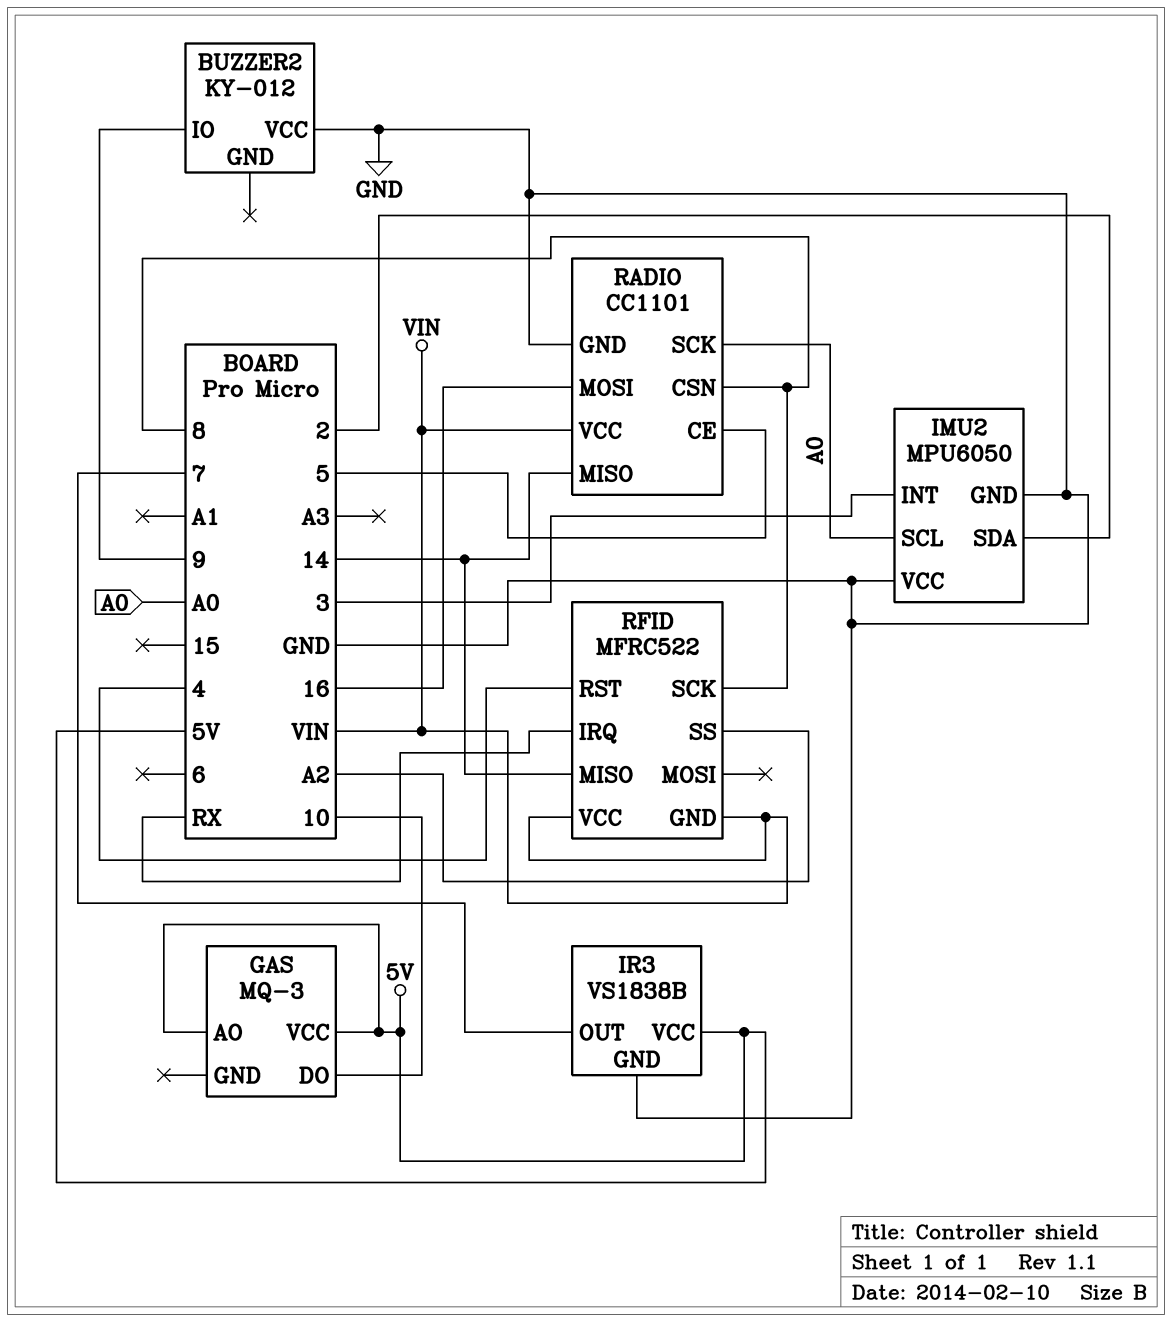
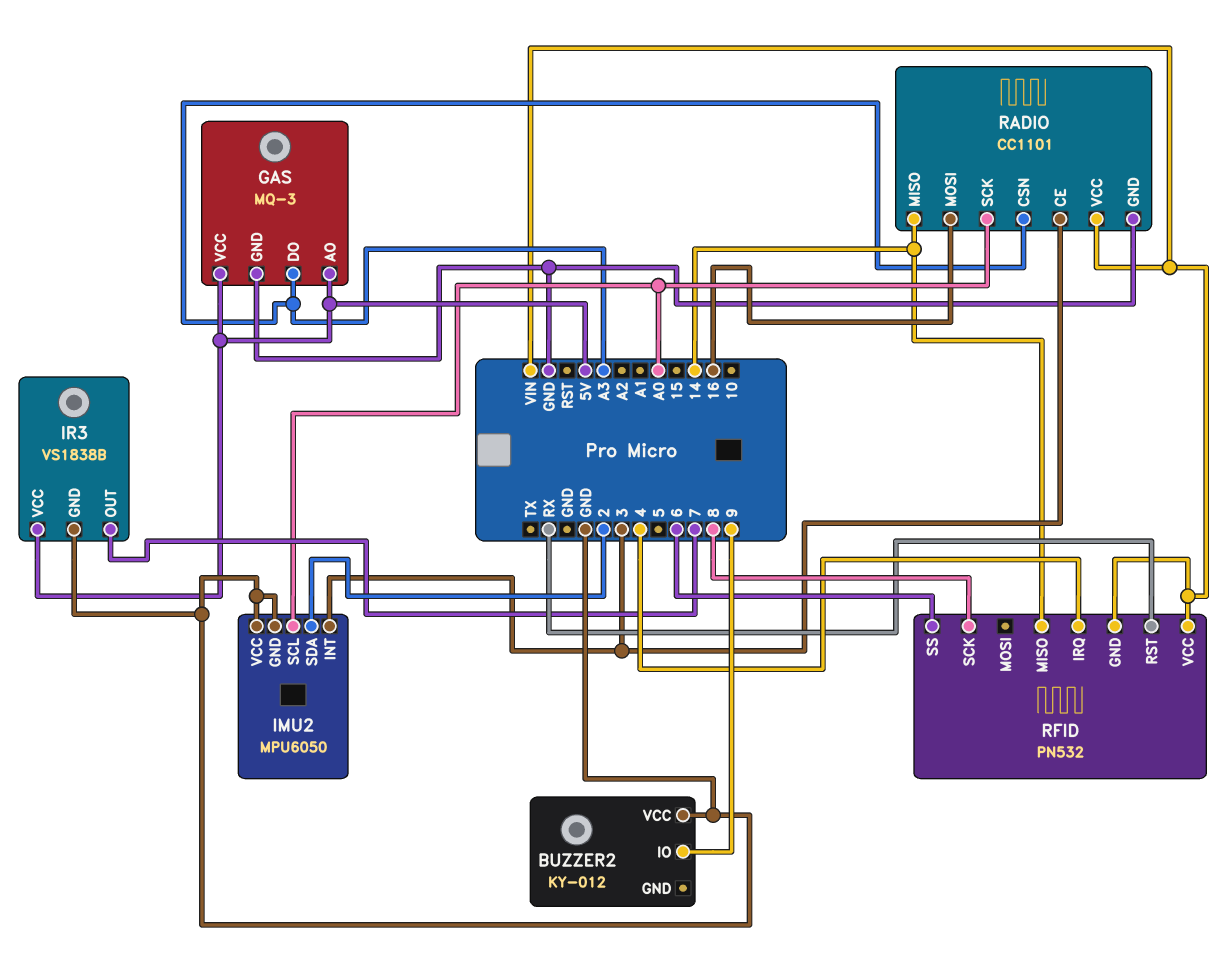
GAS pin DO: 10 -> A3
GAS pin GND: none -> GND
RADIO pin CE: 5 -> 3
RADIO pin CSN: 8 -> A3
RFID: MFRC522 -> PN532
RFID pin IRQ: RX -> 4
RFID pin RST: 4 -> RX
RFID pin SS: A2 -> 6

